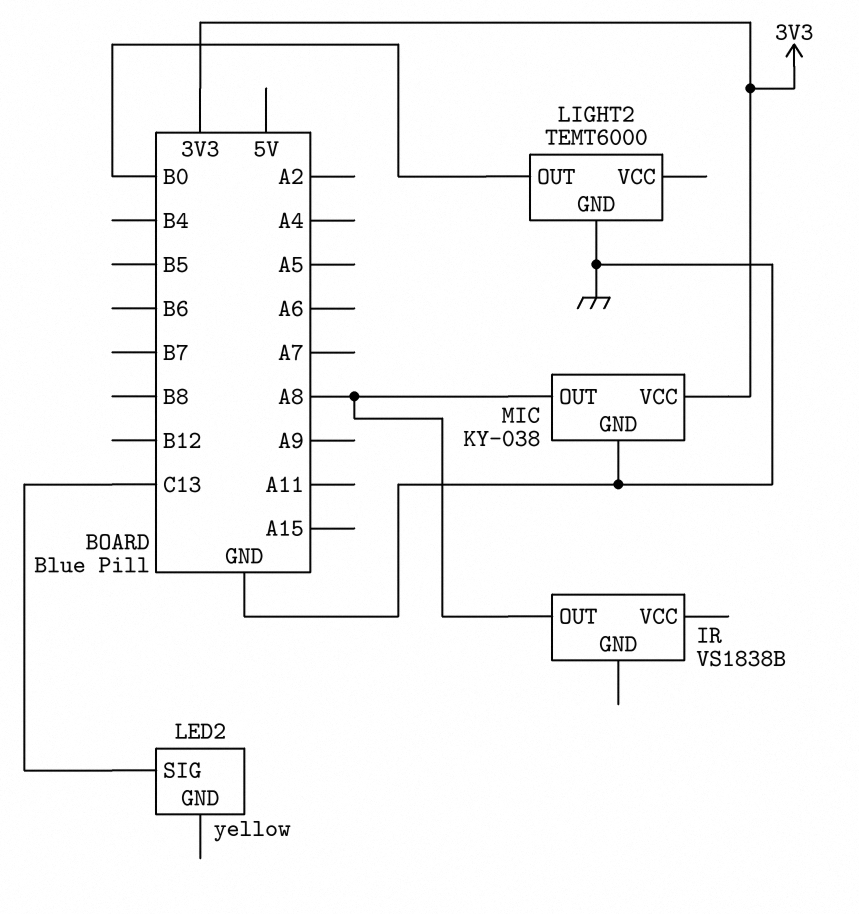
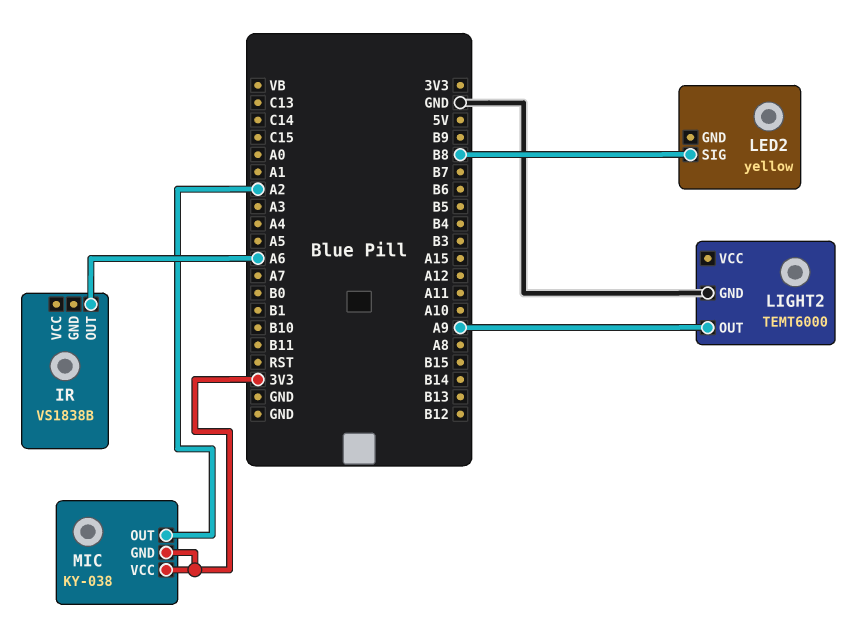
IR pin OUT: A8 -> A6
LED2 pin SIG: C13 -> B8
LIGHT2 pin OUT: B0 -> A9
MIC pin GND: GND -> 3V3
MIC pin OUT: A8 -> A2

